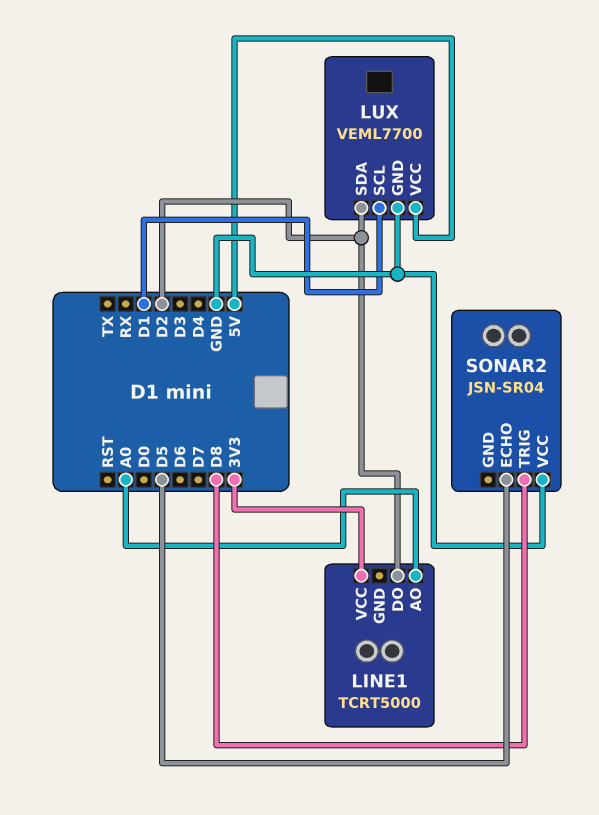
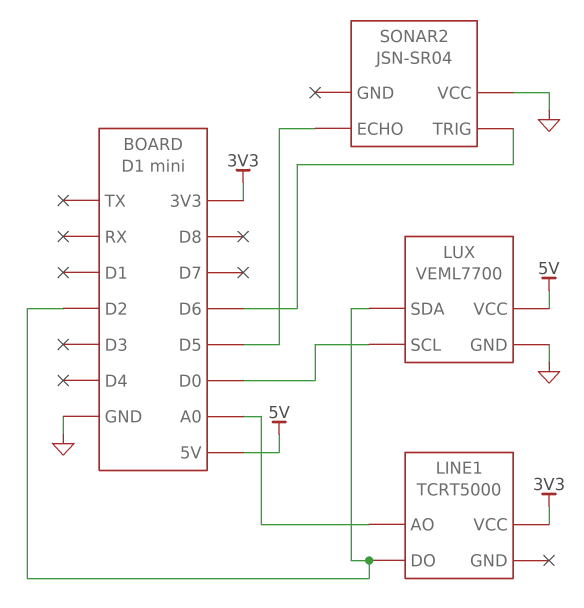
LUX pin SCL: D1 -> D0
SONAR2 pin TRIG: D8 -> D6

